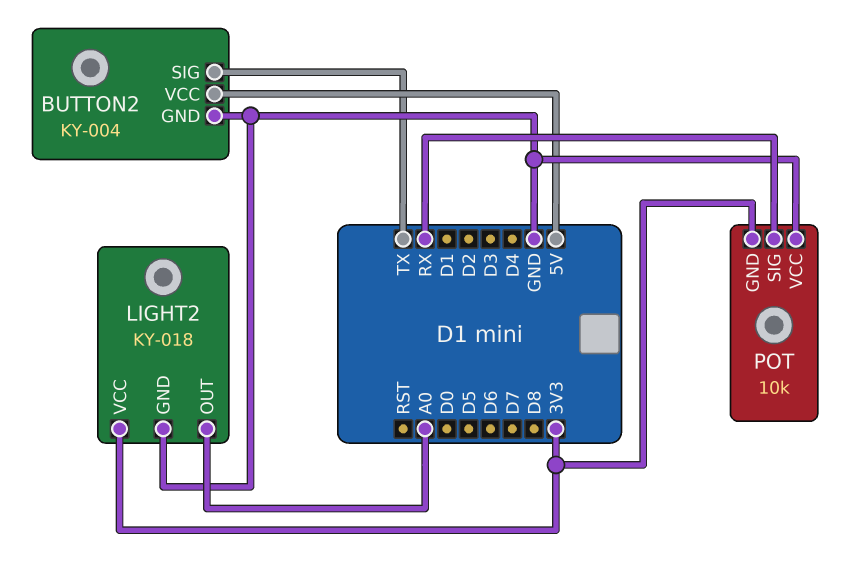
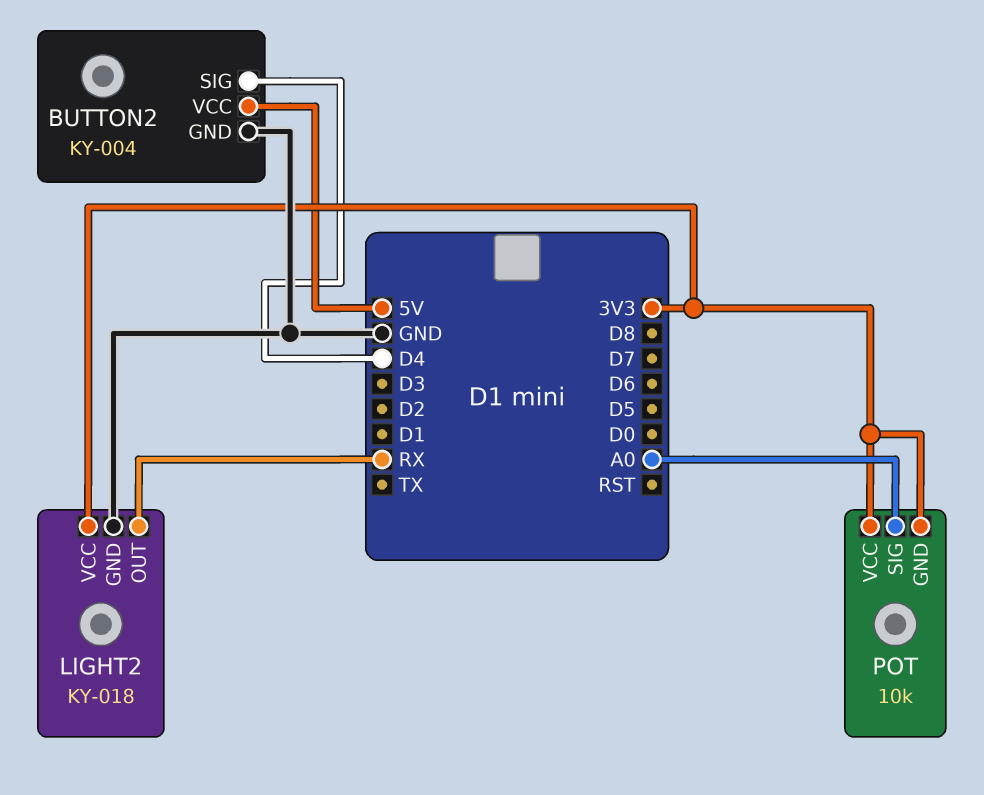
BUTTON2 pin SIG: TX -> D4
LIGHT2 pin OUT: A0 -> RX
POT pin SIG: RX -> A0
POT pin VCC: GND -> 3V3

